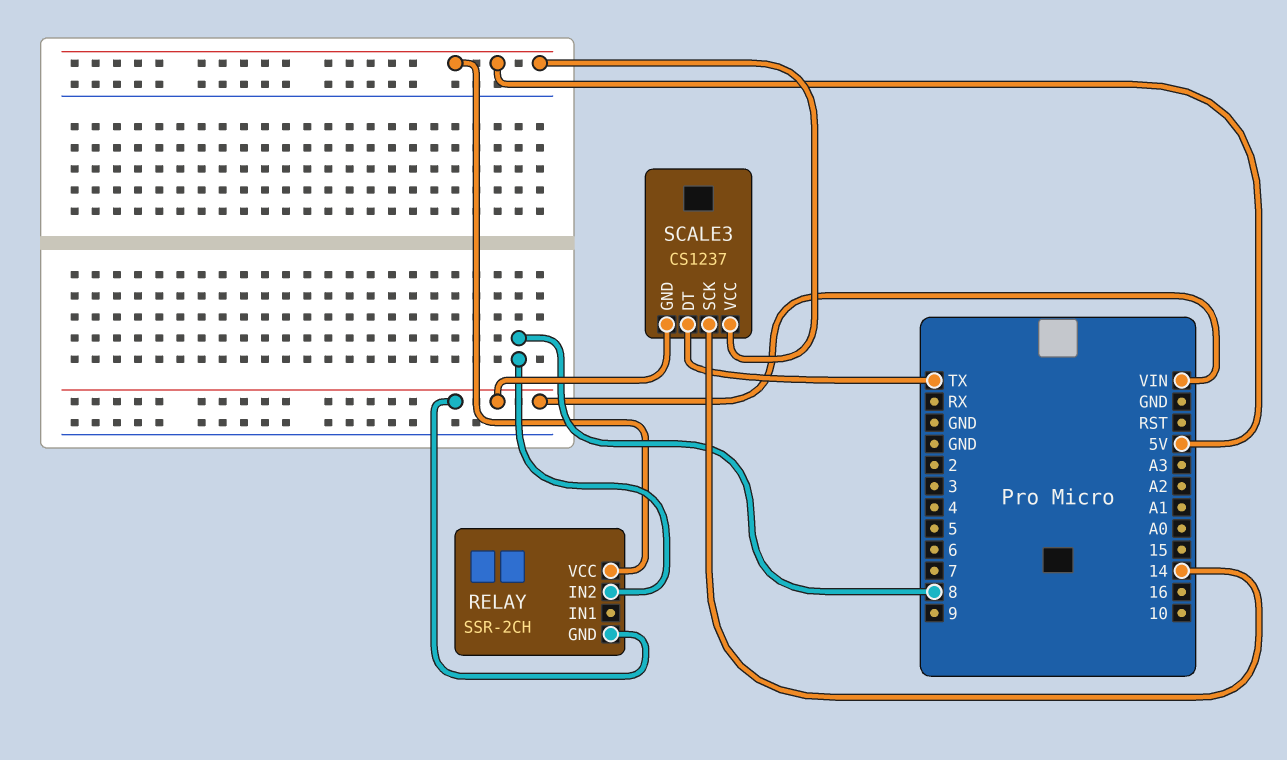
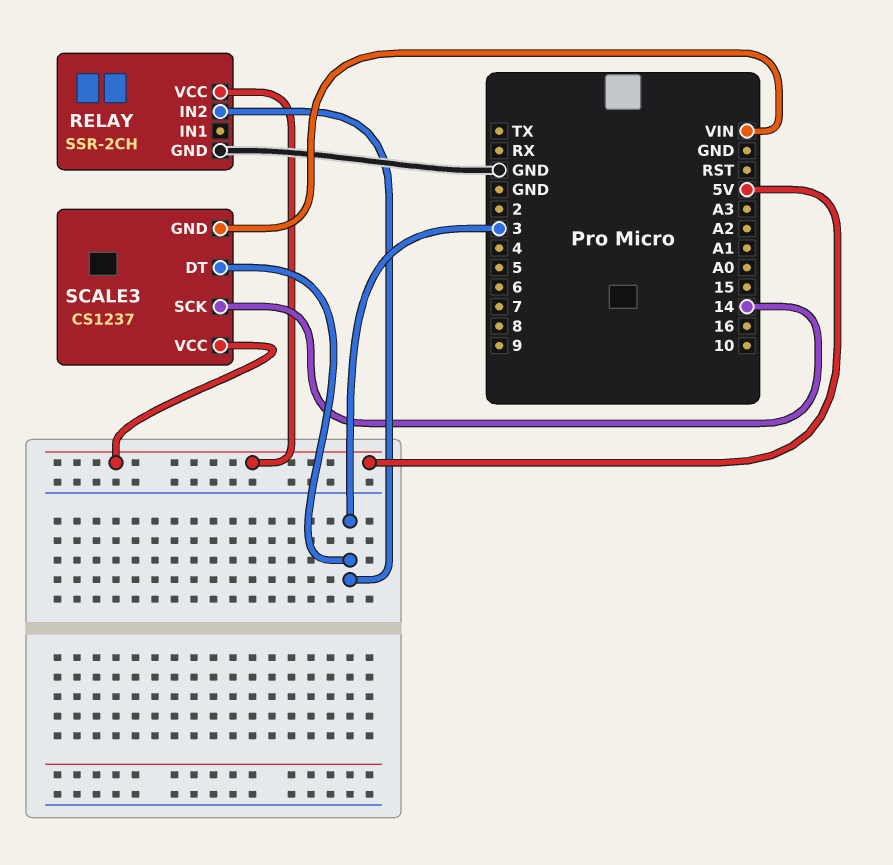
RELAY pin GND: VIN -> GND
RELAY pin IN2: 8 -> 3
SCALE3 pin DT: TX -> 3

